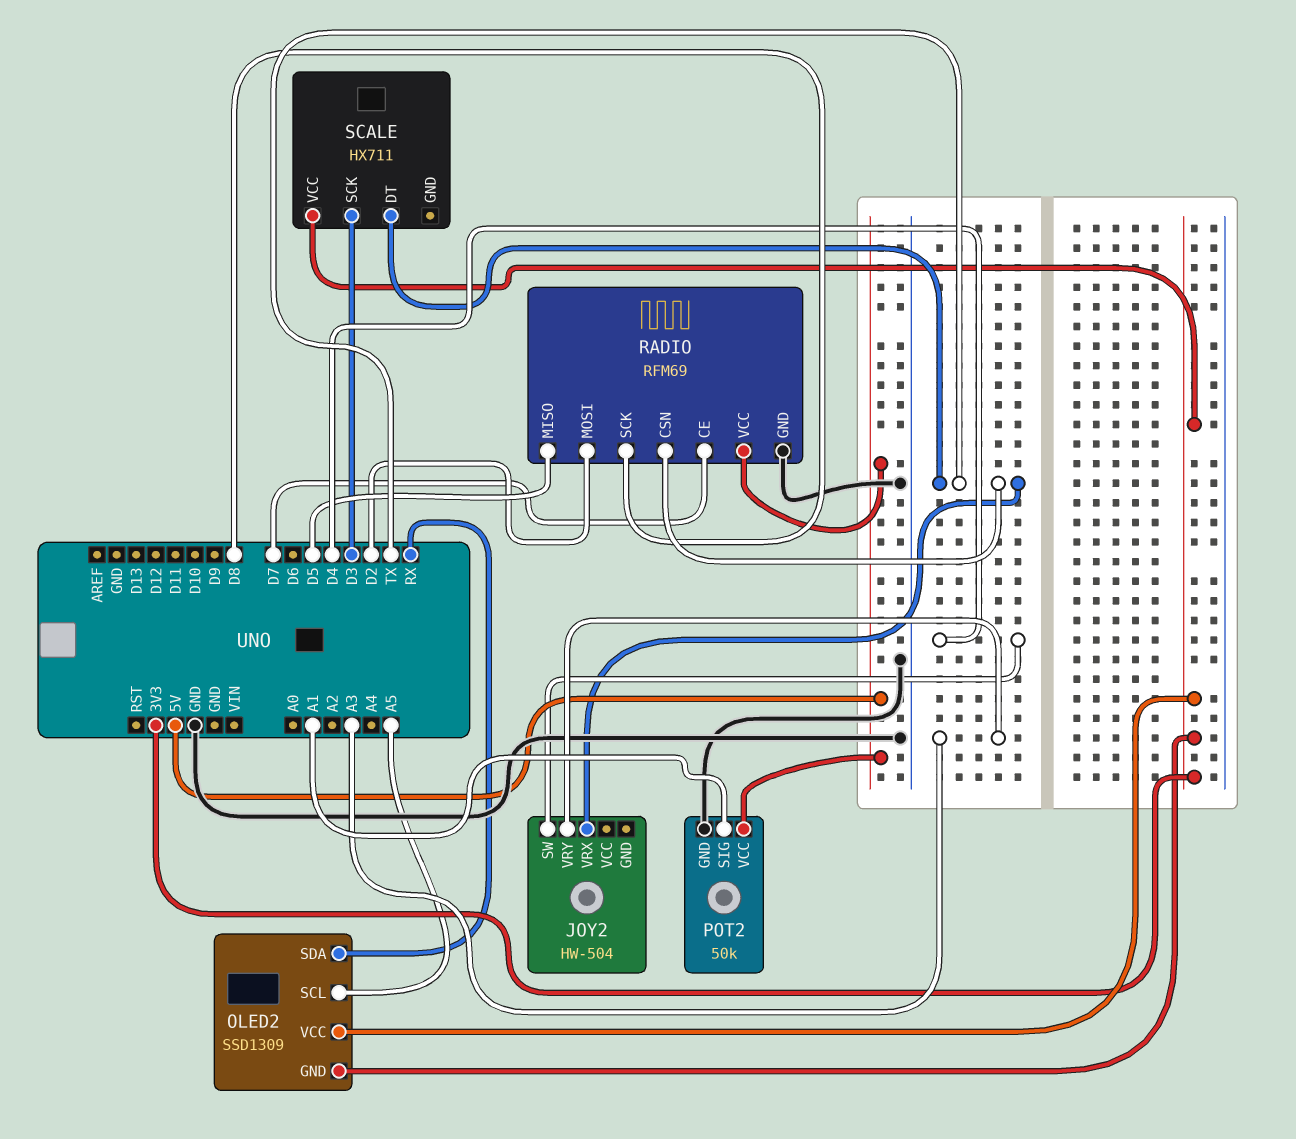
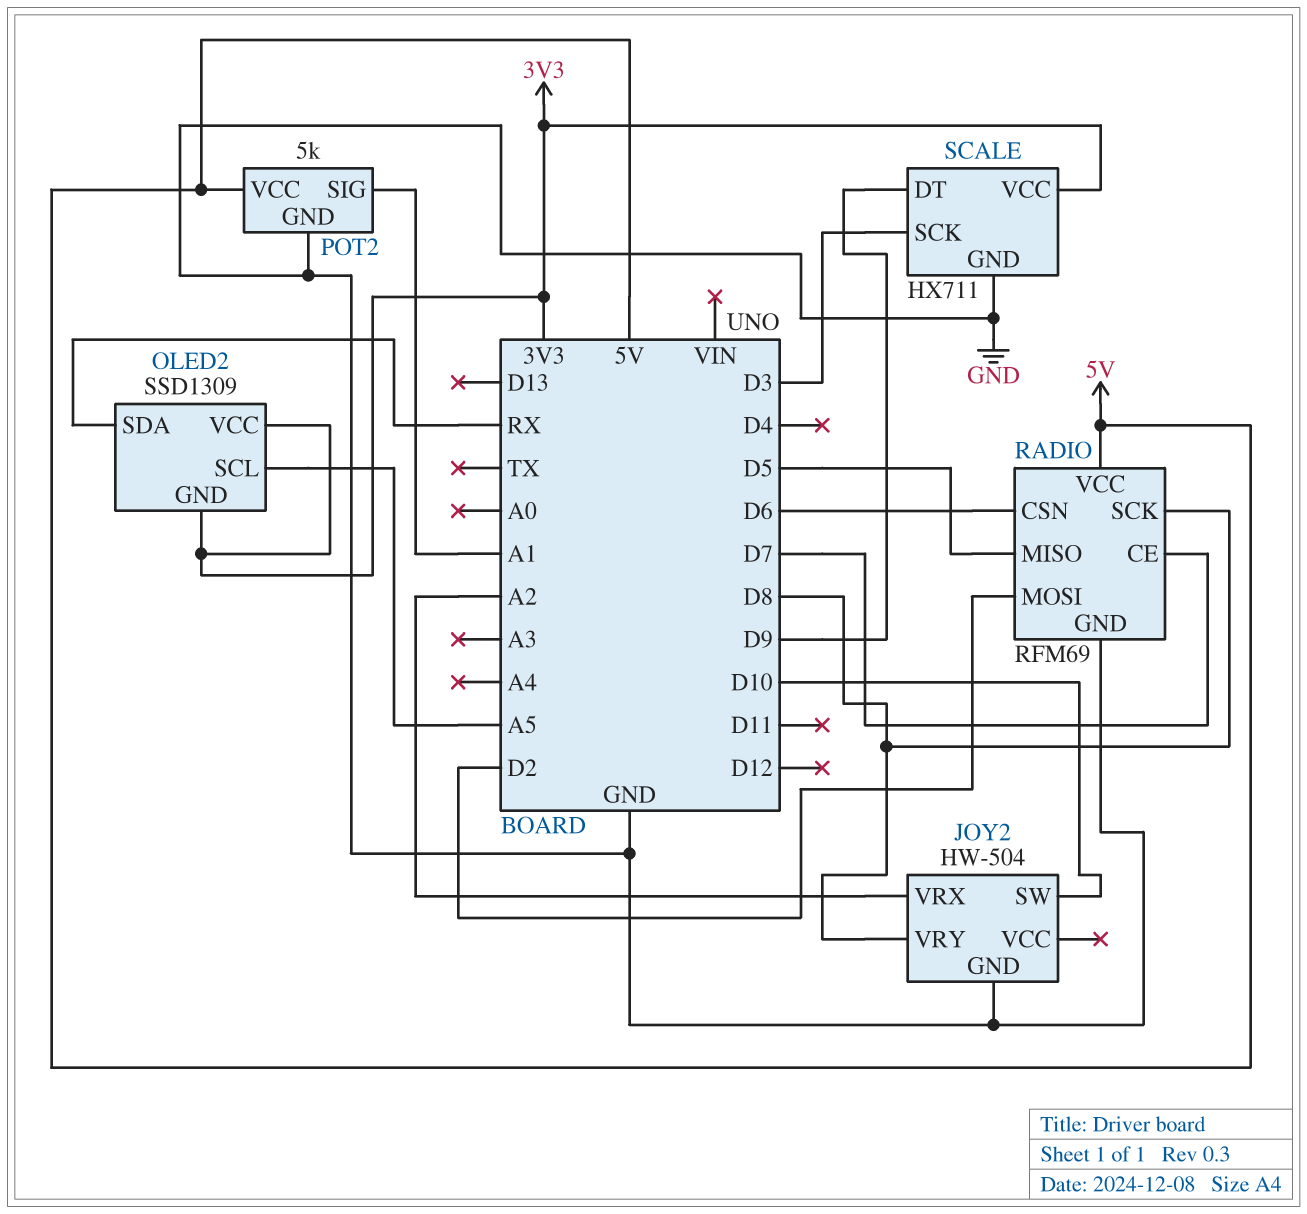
JOY2 pin GND: none -> GND
JOY2 pin SW: D4 -> D10
JOY2 pin VRX: TX -> A2
JOY2 pin VRY: A3 -> D8
POT2: 50k -> 5k
RADIO pin CSN: TX -> D6
SCALE pin DT: TX -> D9
SCALE pin GND: none -> GND

